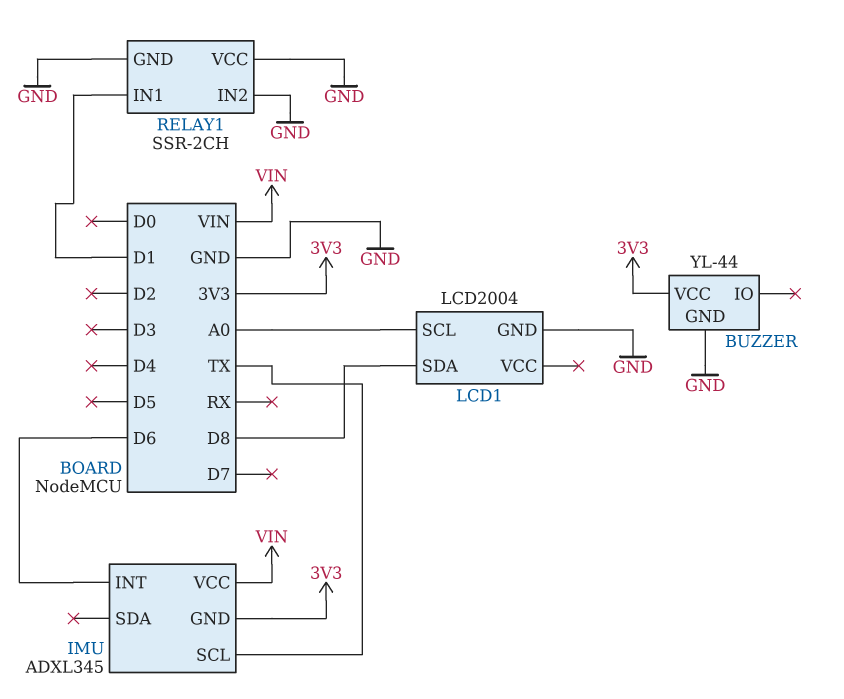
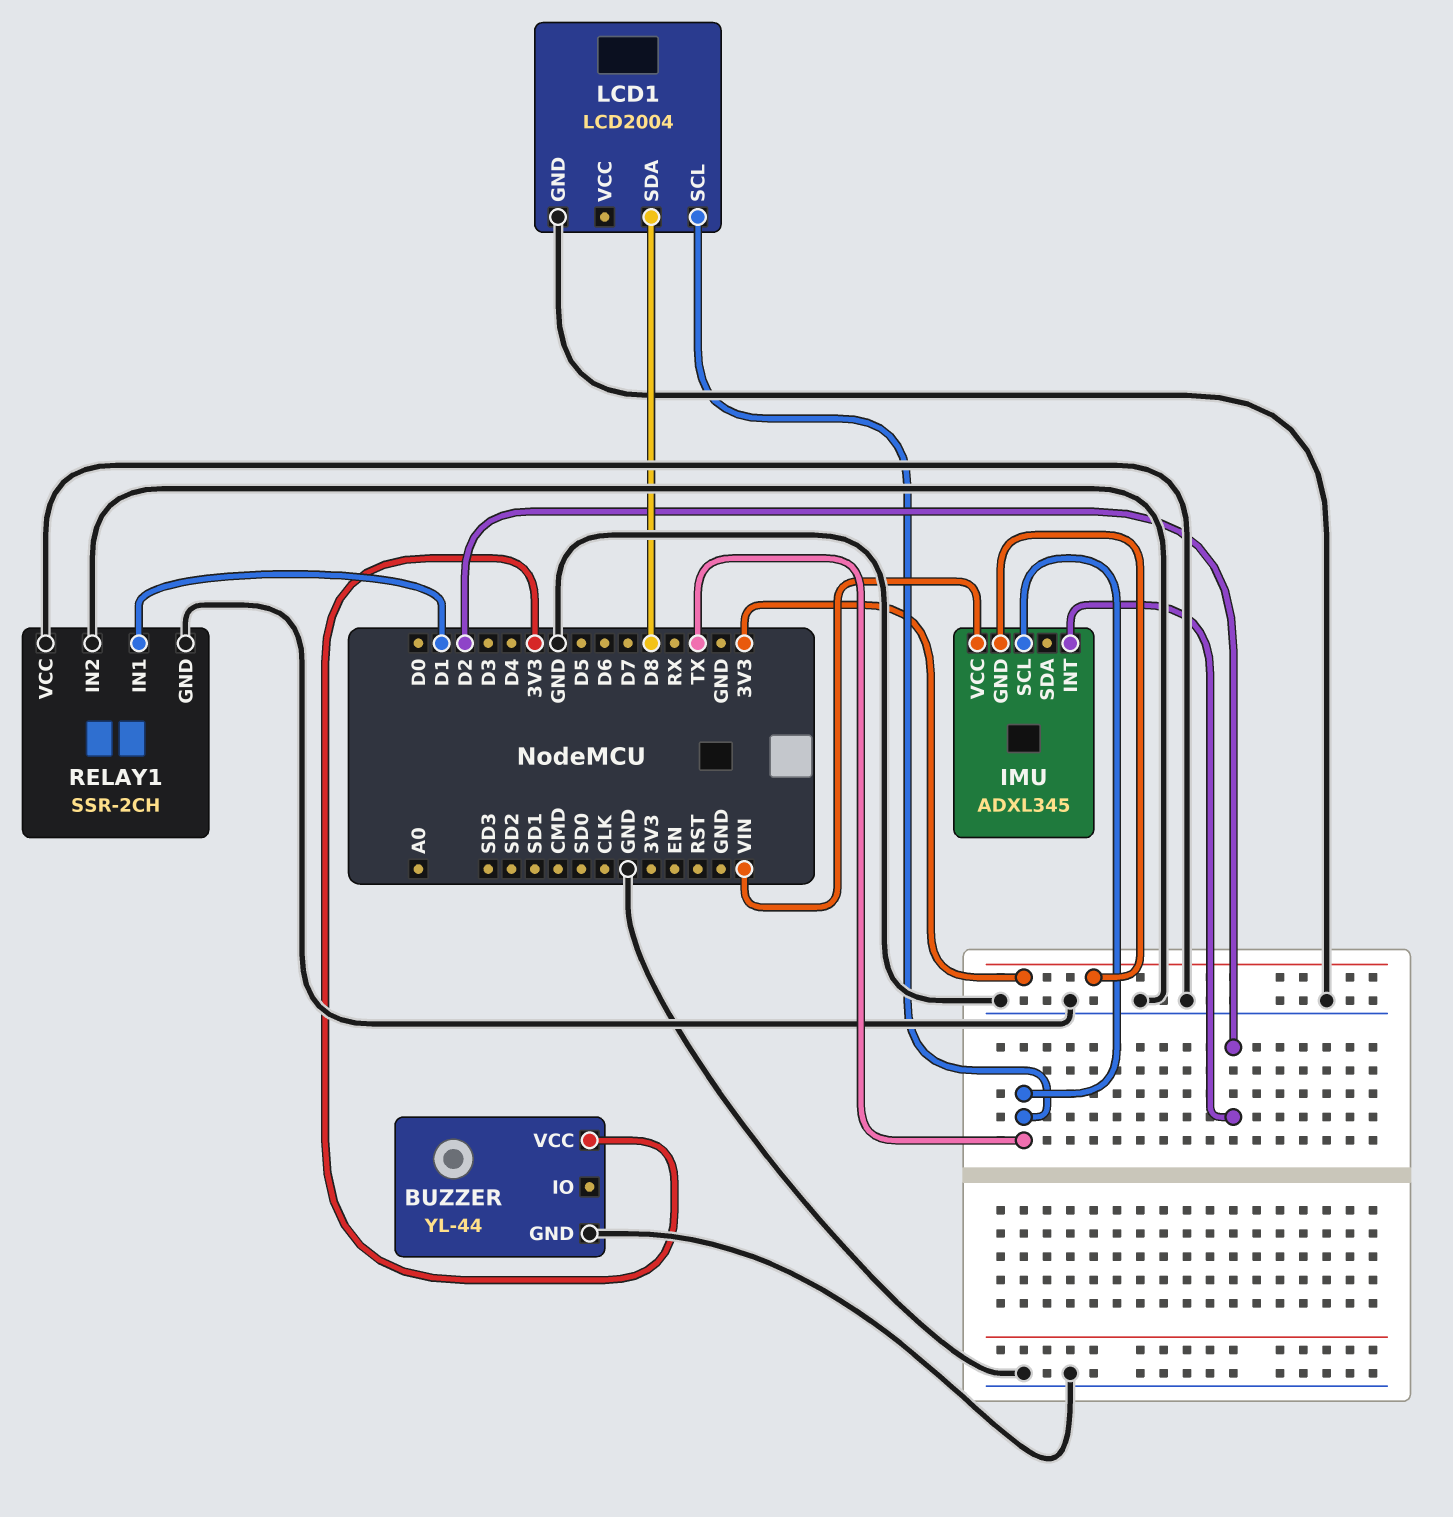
IMU pin INT: D6 -> D2
LCD1 pin SCL: A0 -> TX

